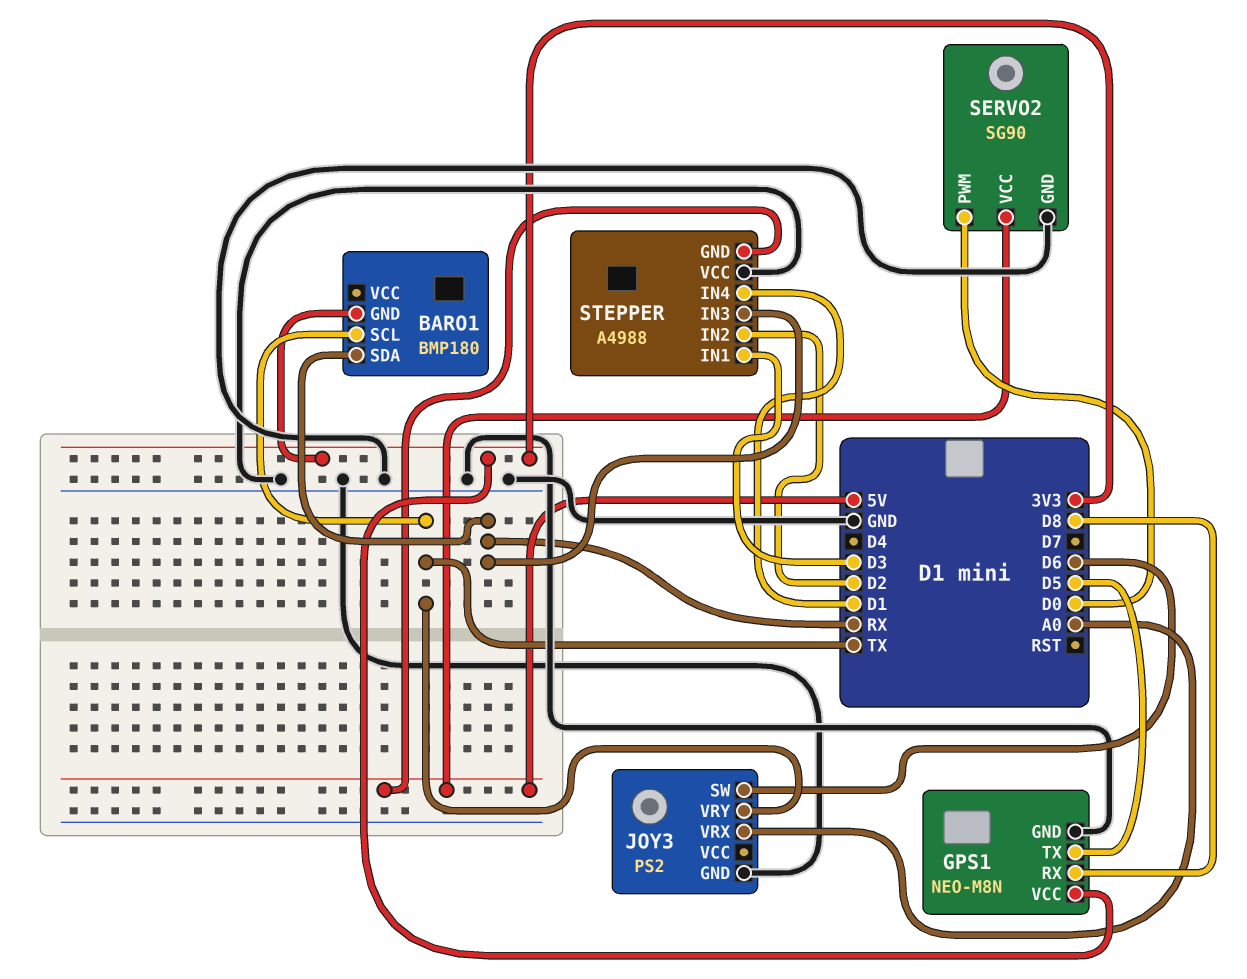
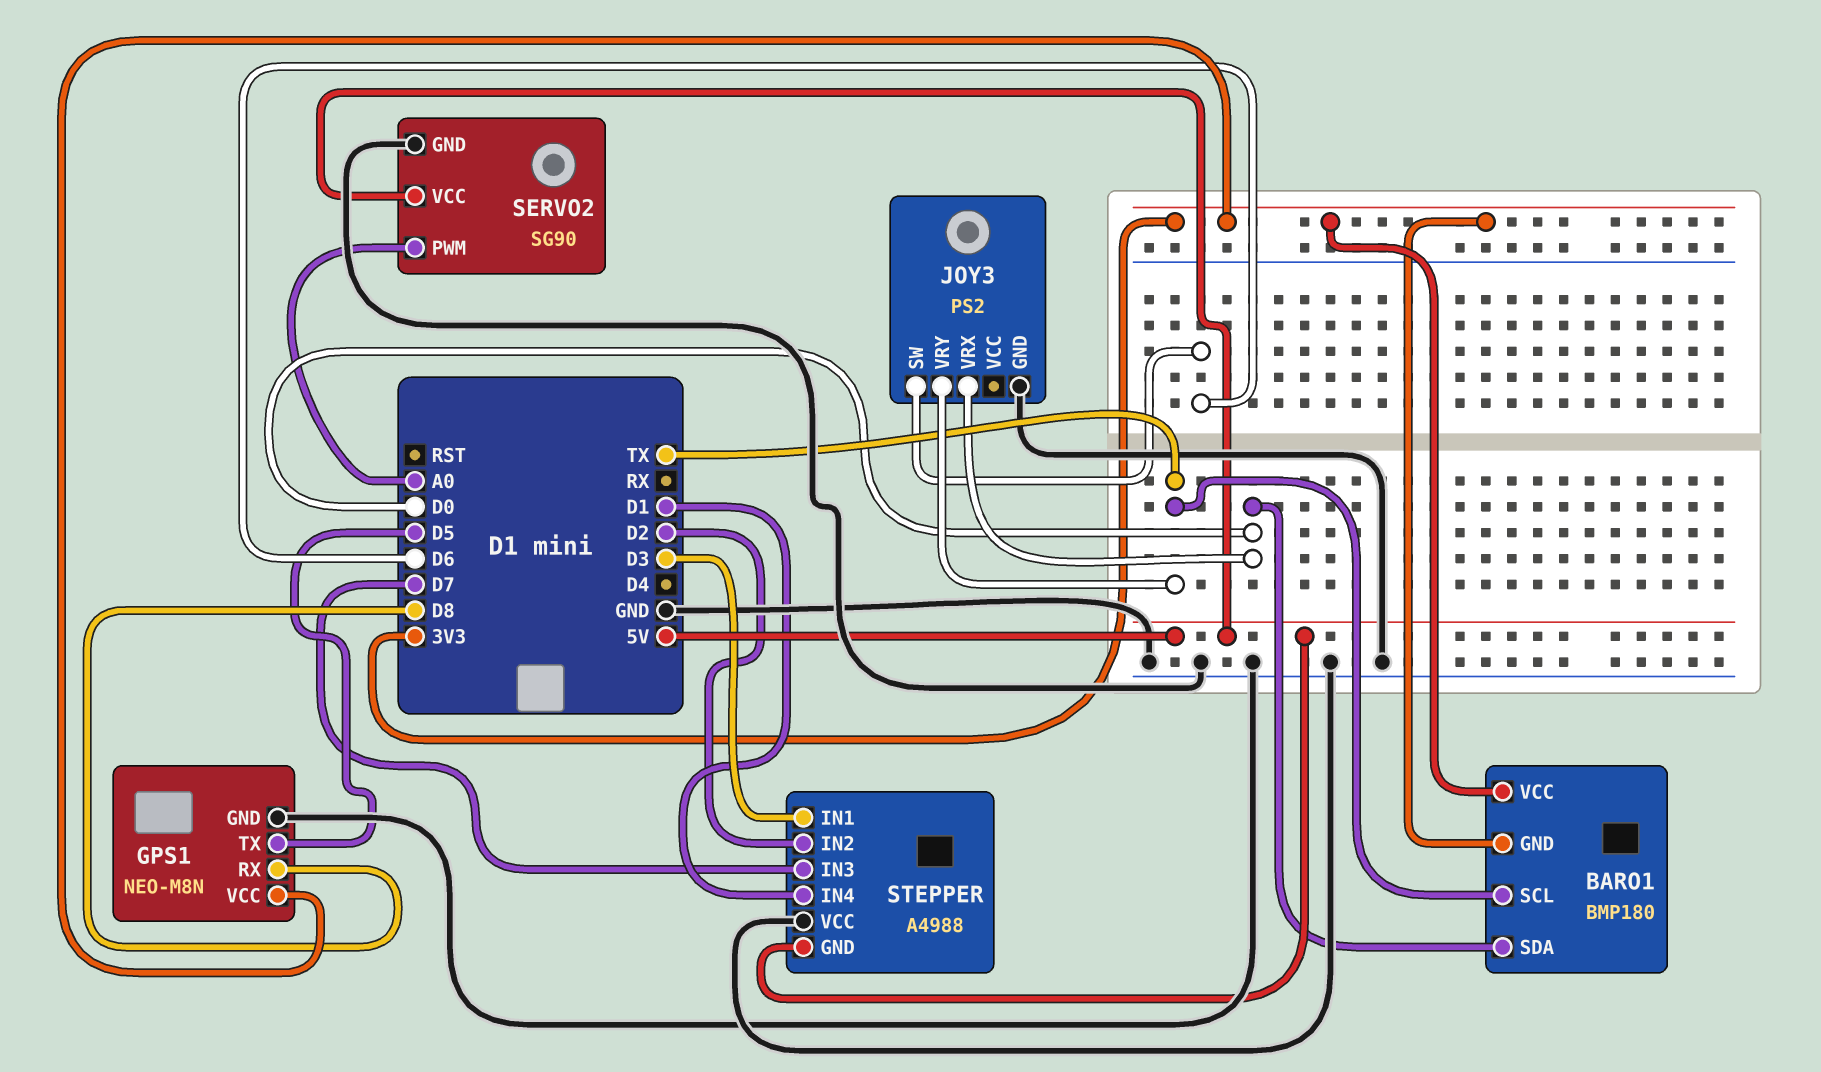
BARO1 pin SDA: RX -> D0
BARO1 pin VCC: none -> 3V3
JOY3 pin VRX: A0 -> D0
SERVO2 pin PWM: D0 -> A0
STEPPER pin IN3: RX -> D7

